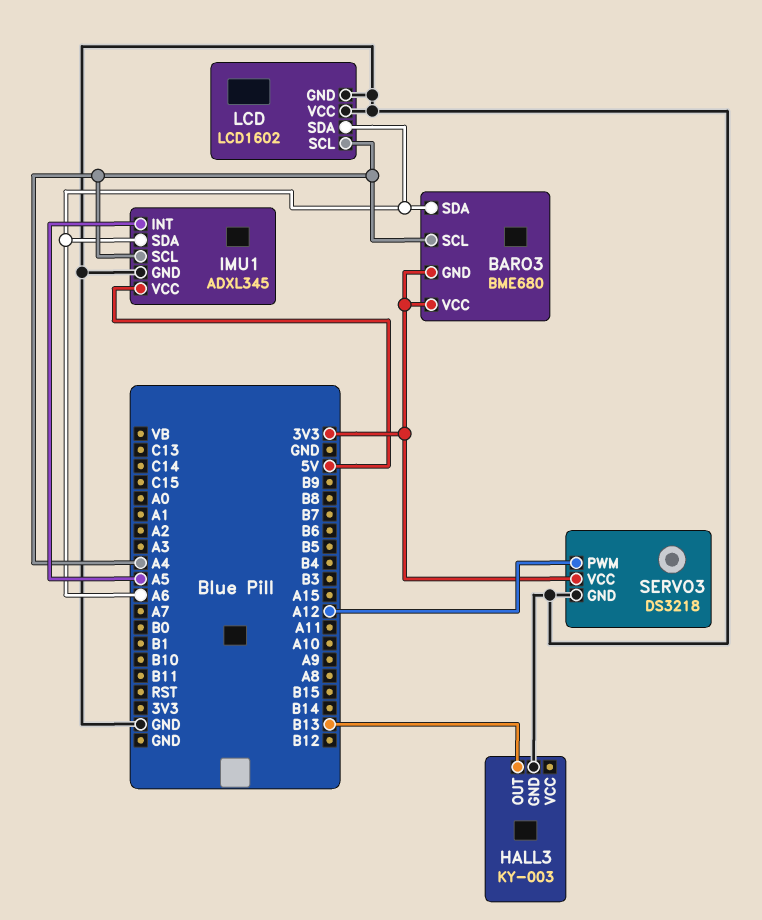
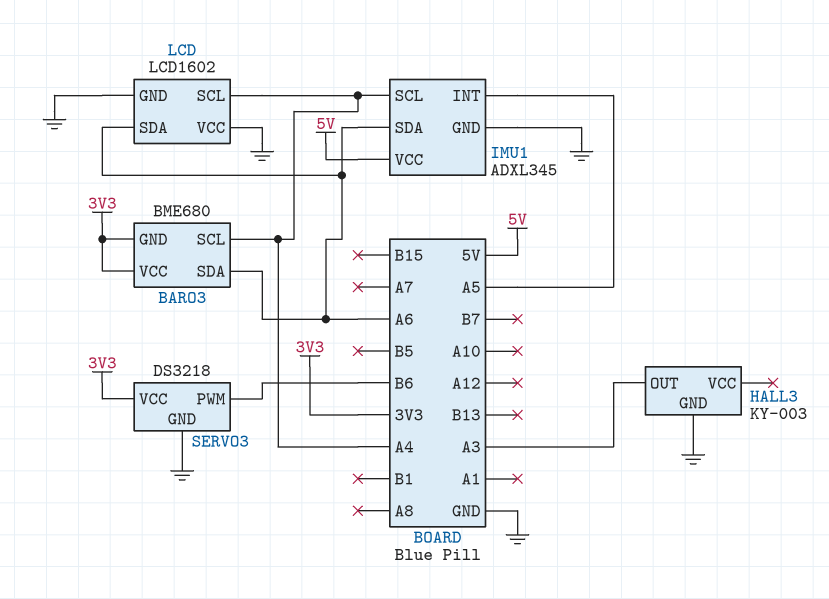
HALL3 pin OUT: B13 -> A3
SERVO3 pin PWM: A12 -> B6

